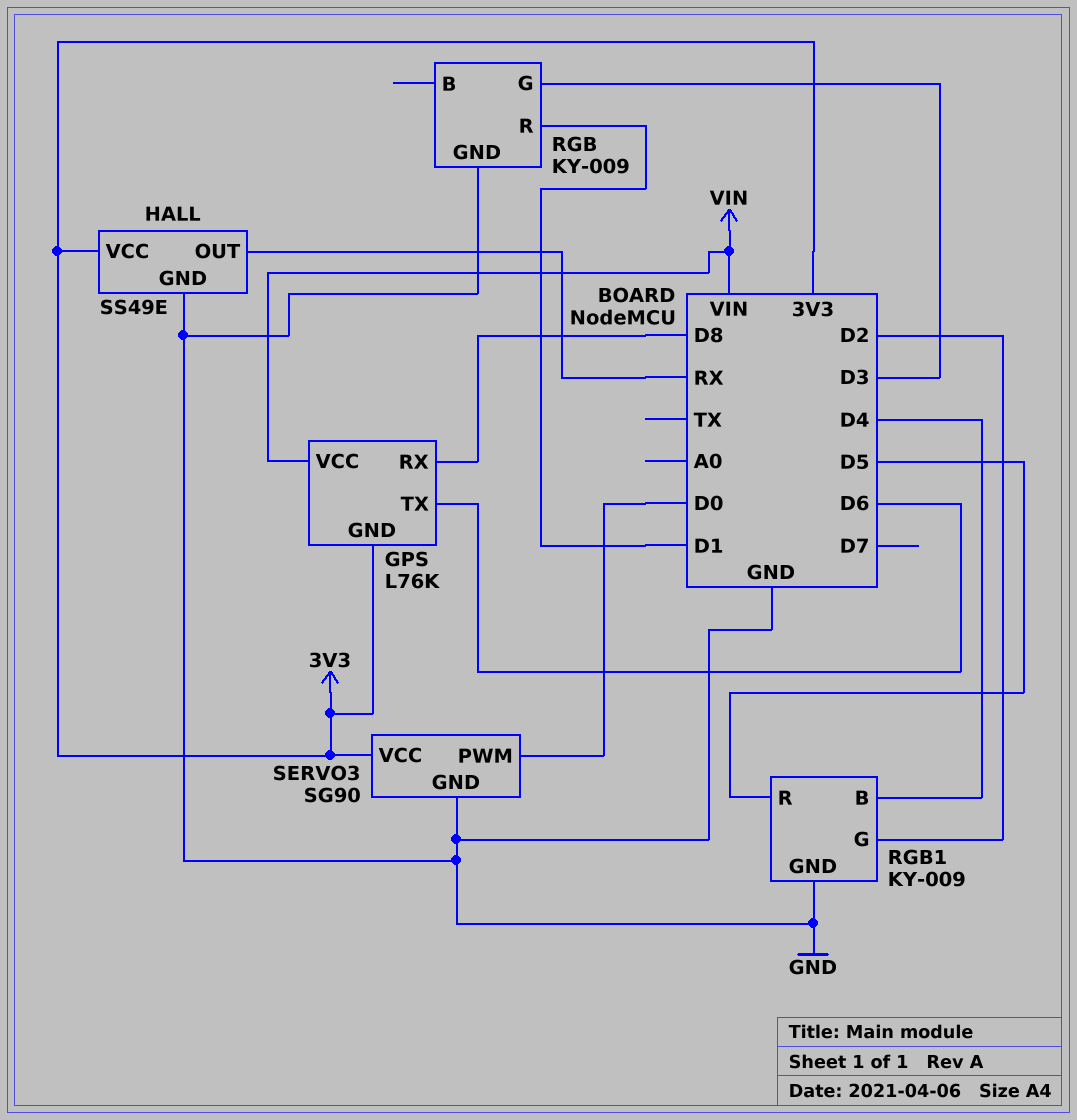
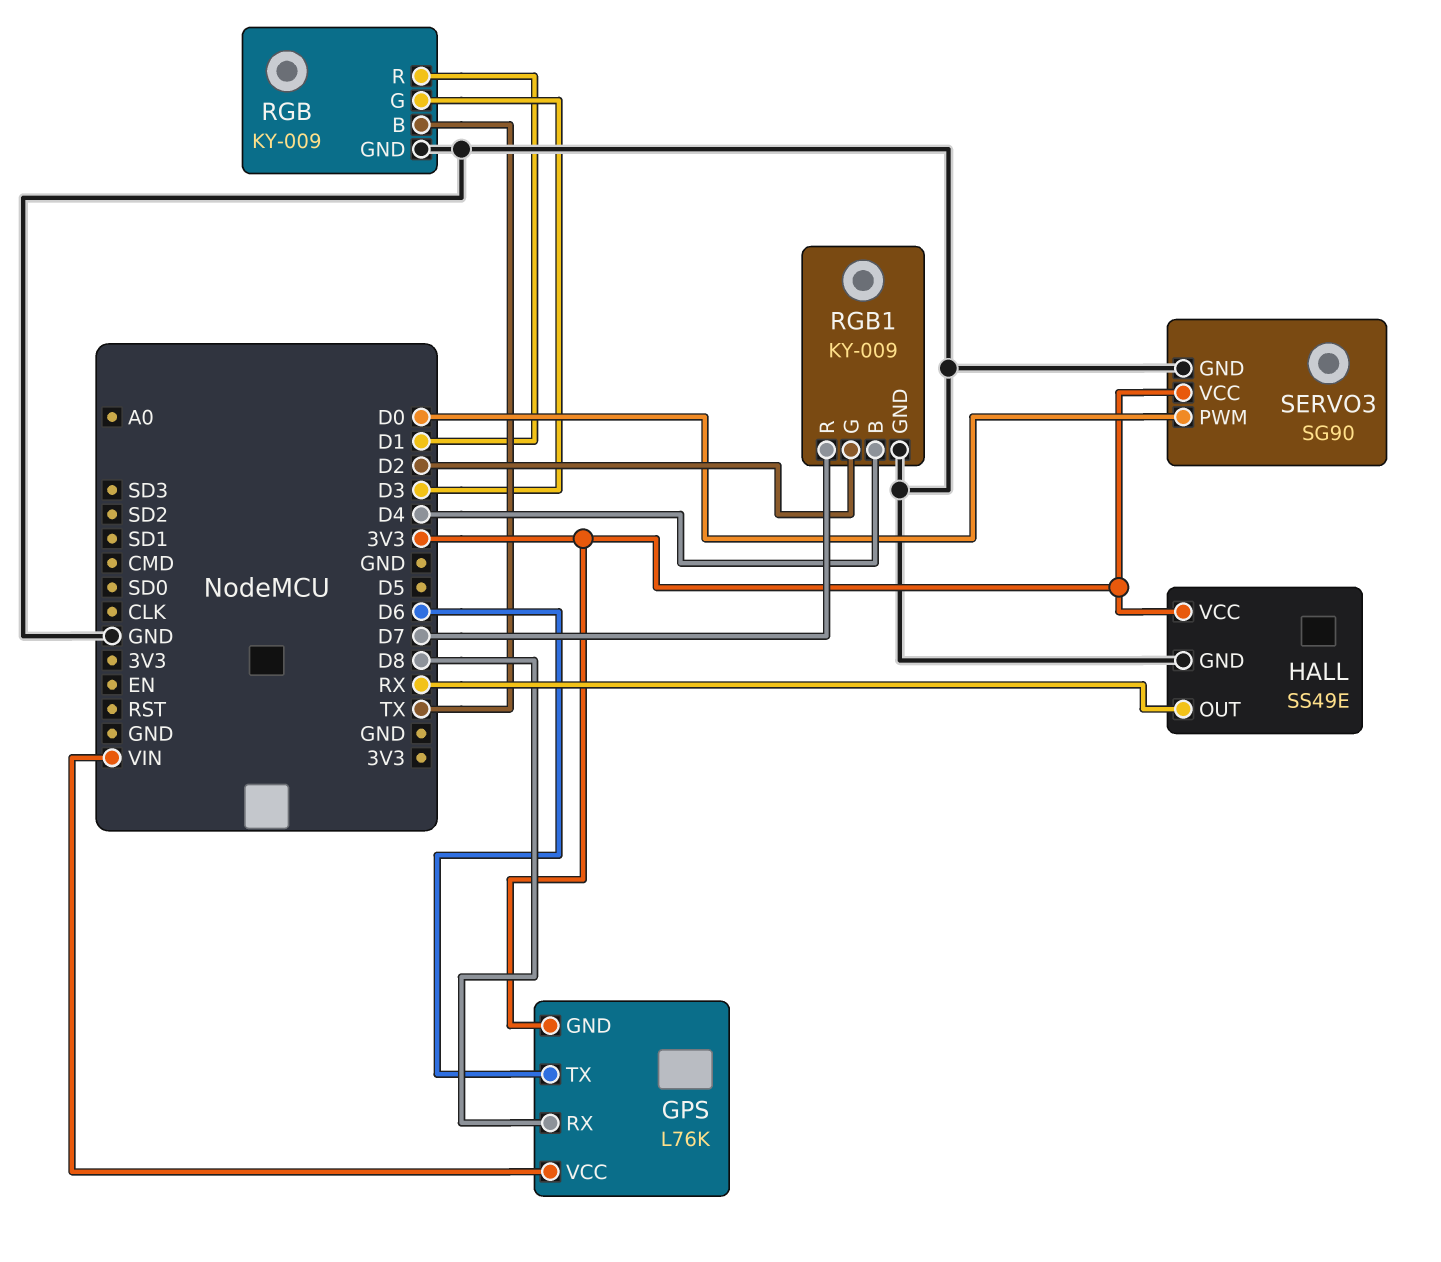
RGB pin B: none -> TX
RGB1 pin R: D5 -> D7

